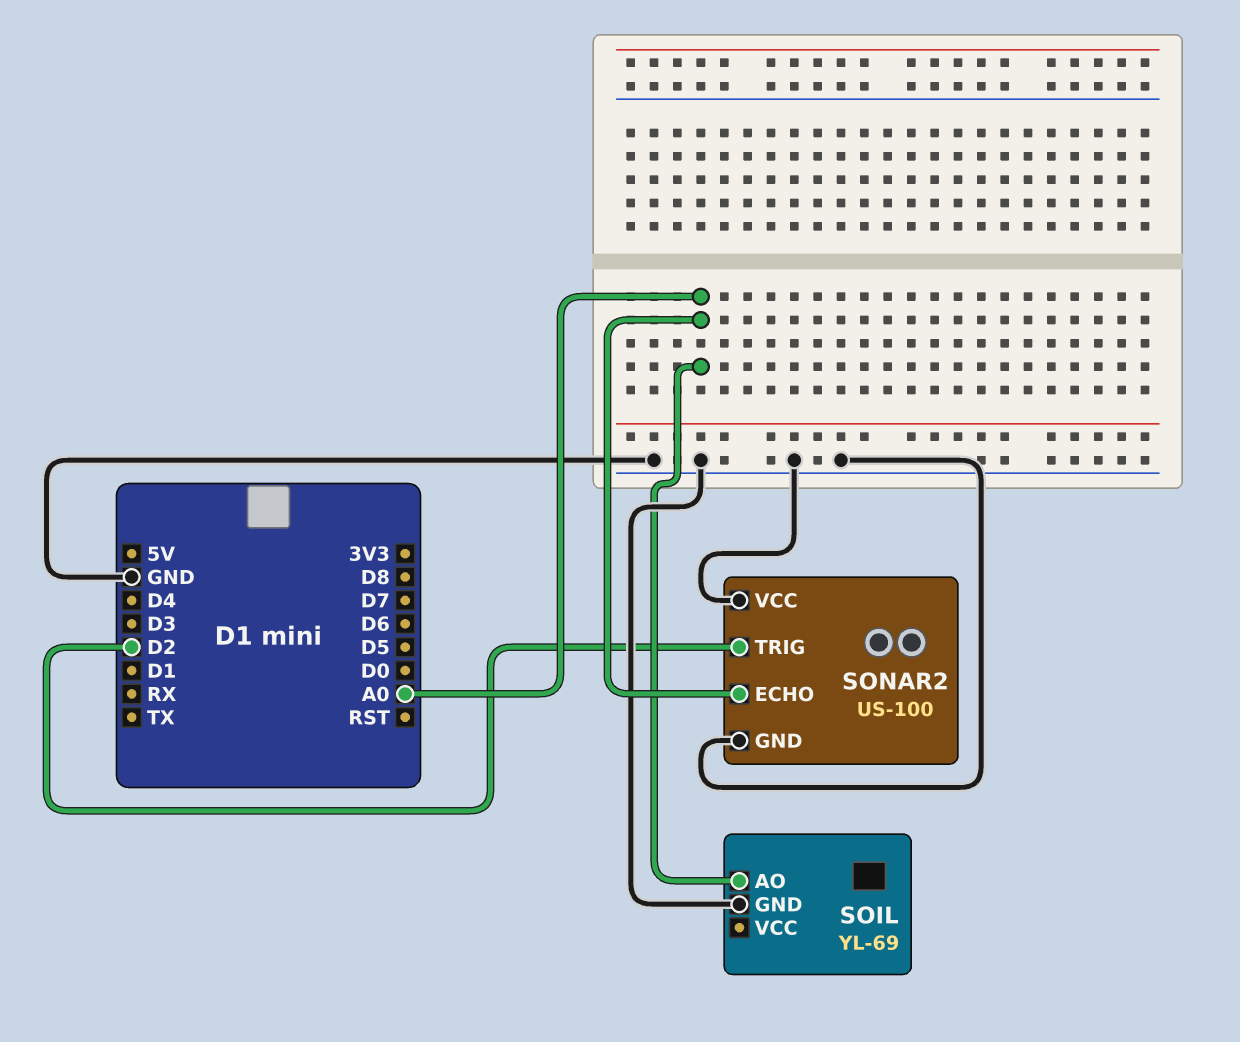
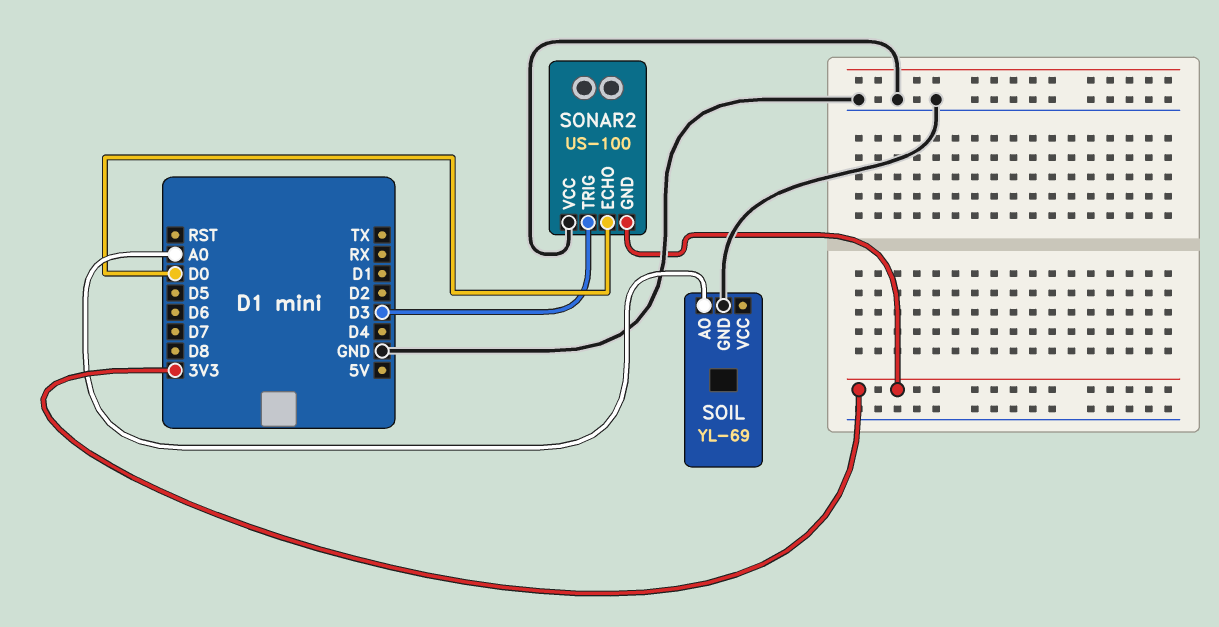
SONAR2 pin ECHO: A0 -> D0
SONAR2 pin GND: GND -> 3V3
SONAR2 pin TRIG: D2 -> D3

